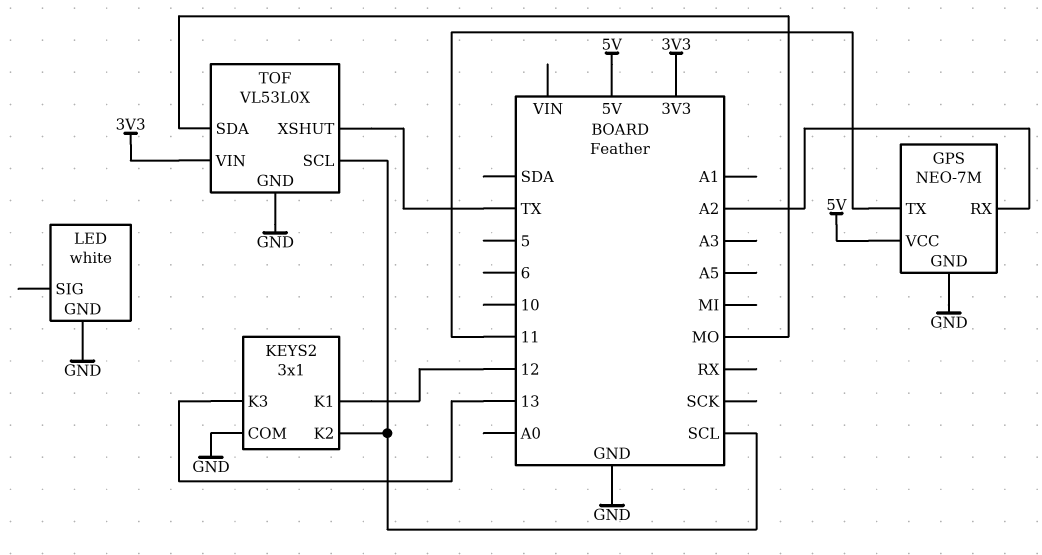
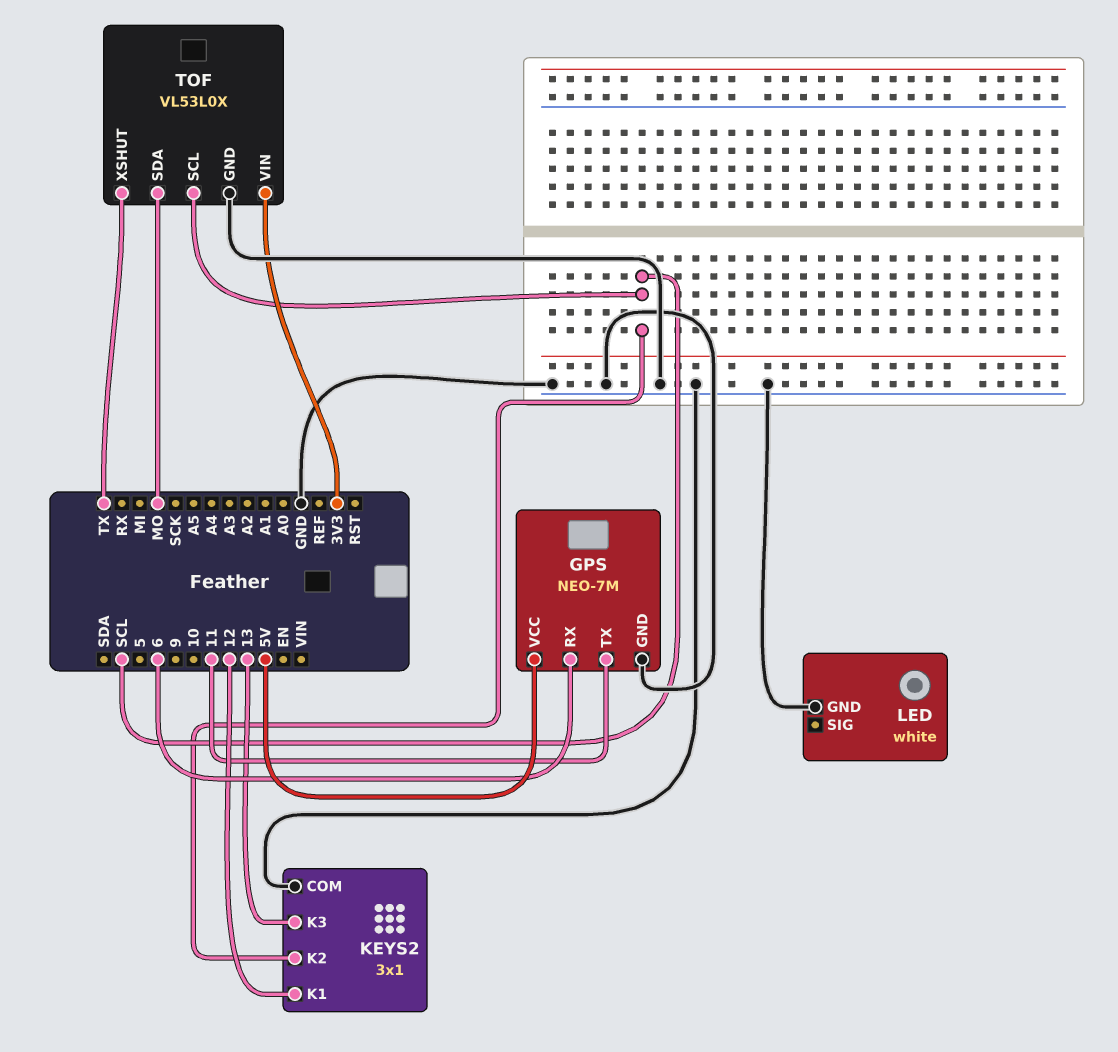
GPS pin RX: A2 -> 6

